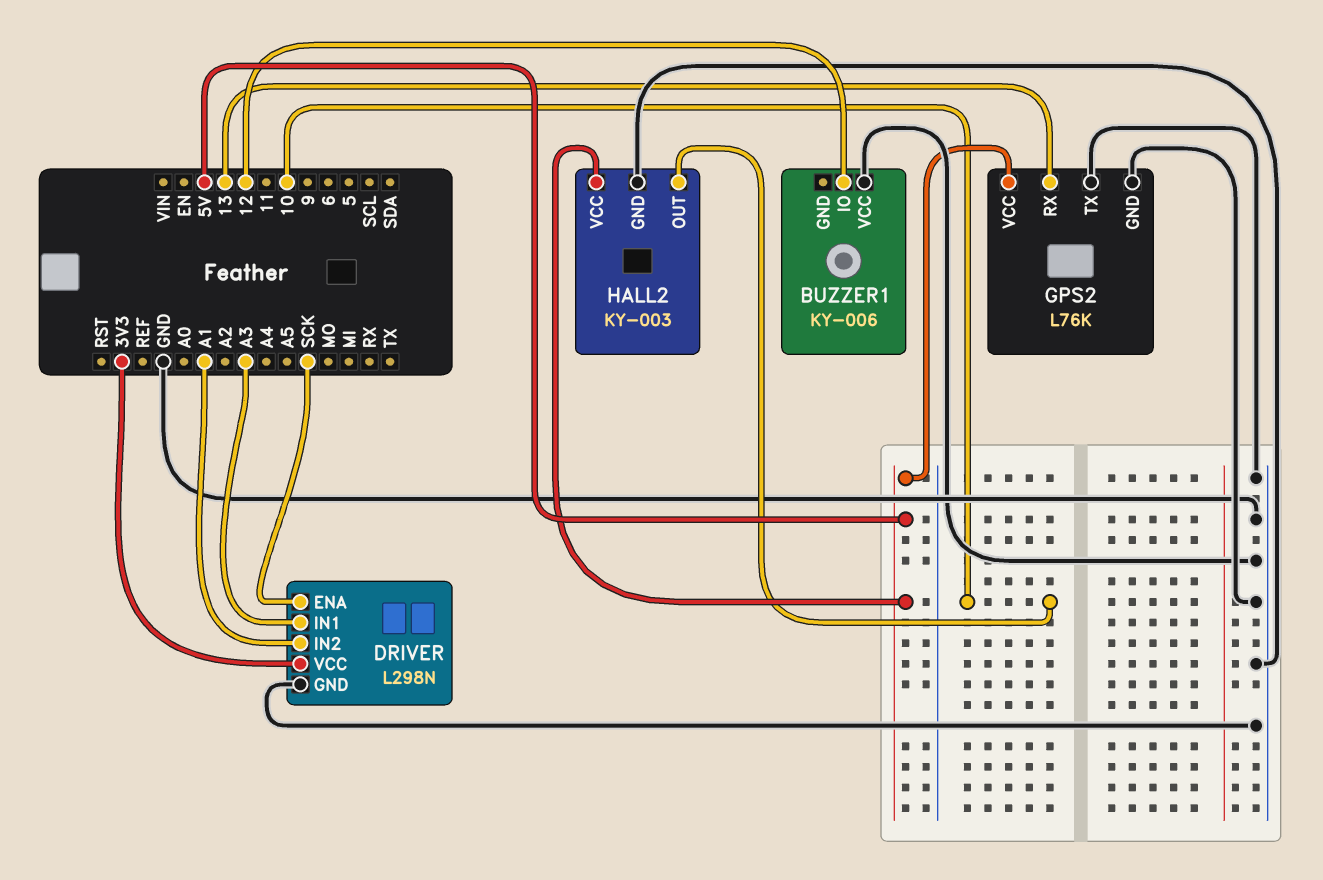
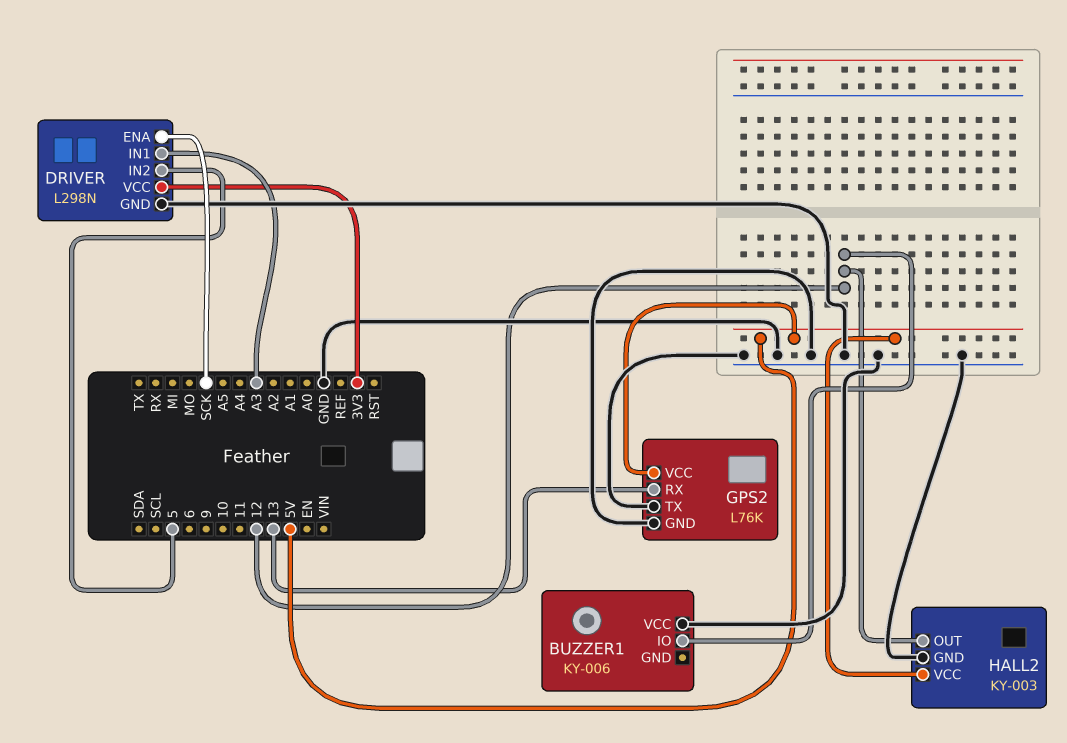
DRIVER pin IN2: A1 -> 5
HALL2 pin OUT: 10 -> 12

